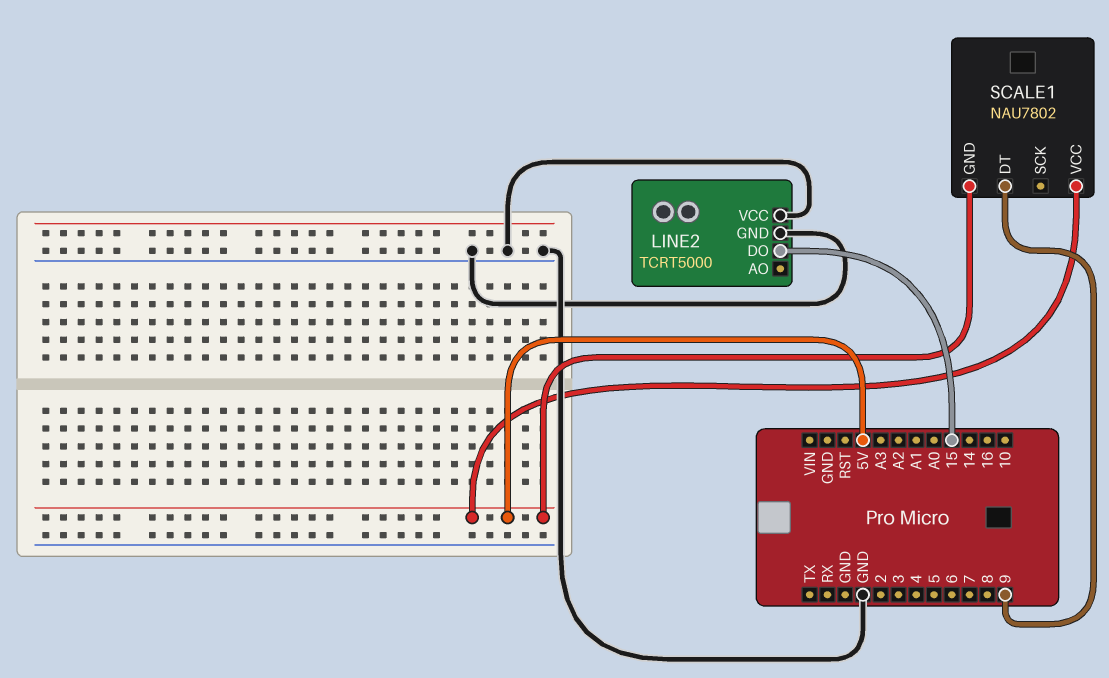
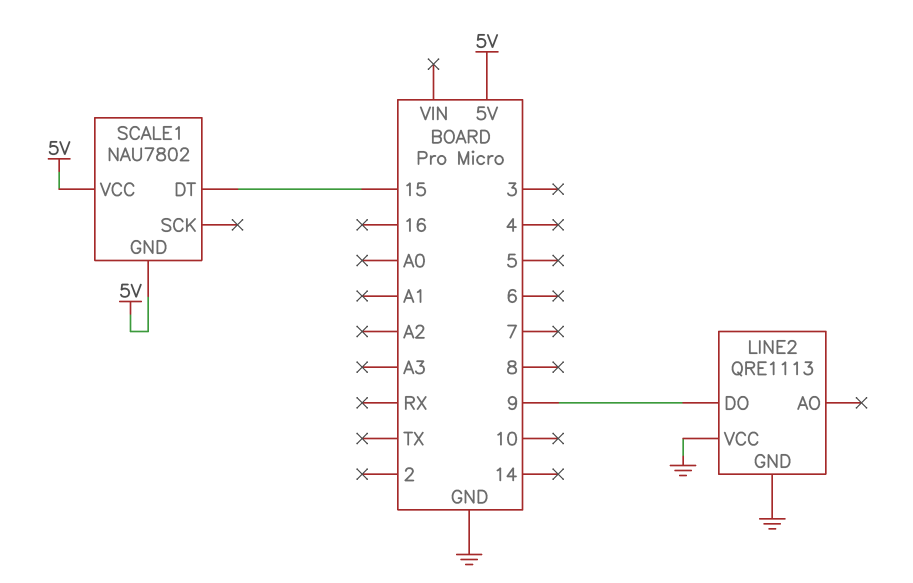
LINE2: TCRT5000 -> QRE1113
LINE2 pin DO: 15 -> 9
SCALE1 pin DT: 9 -> 15

